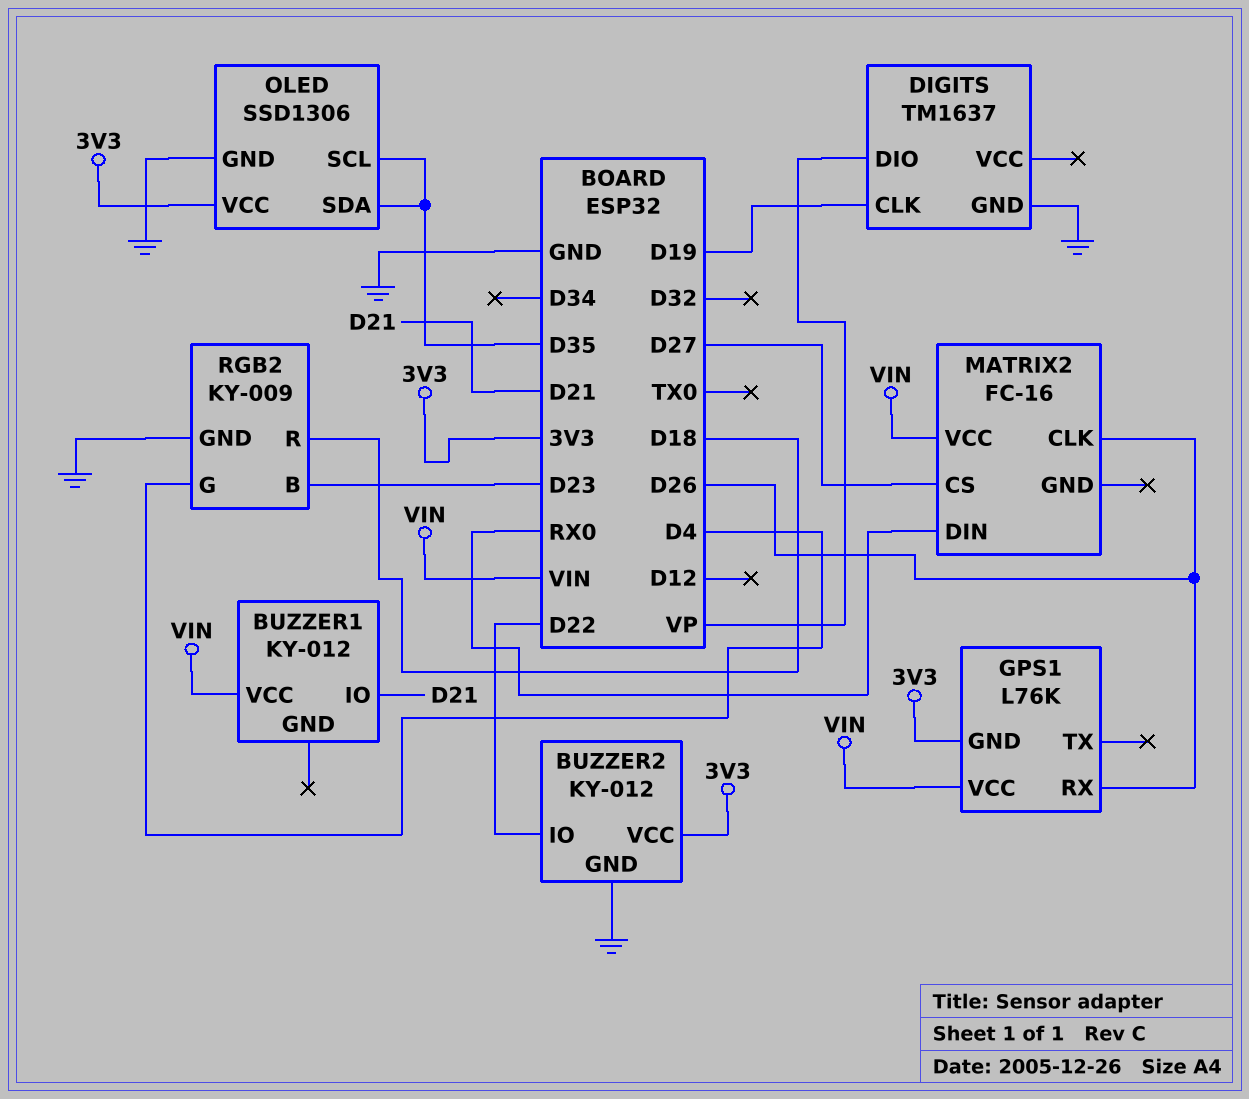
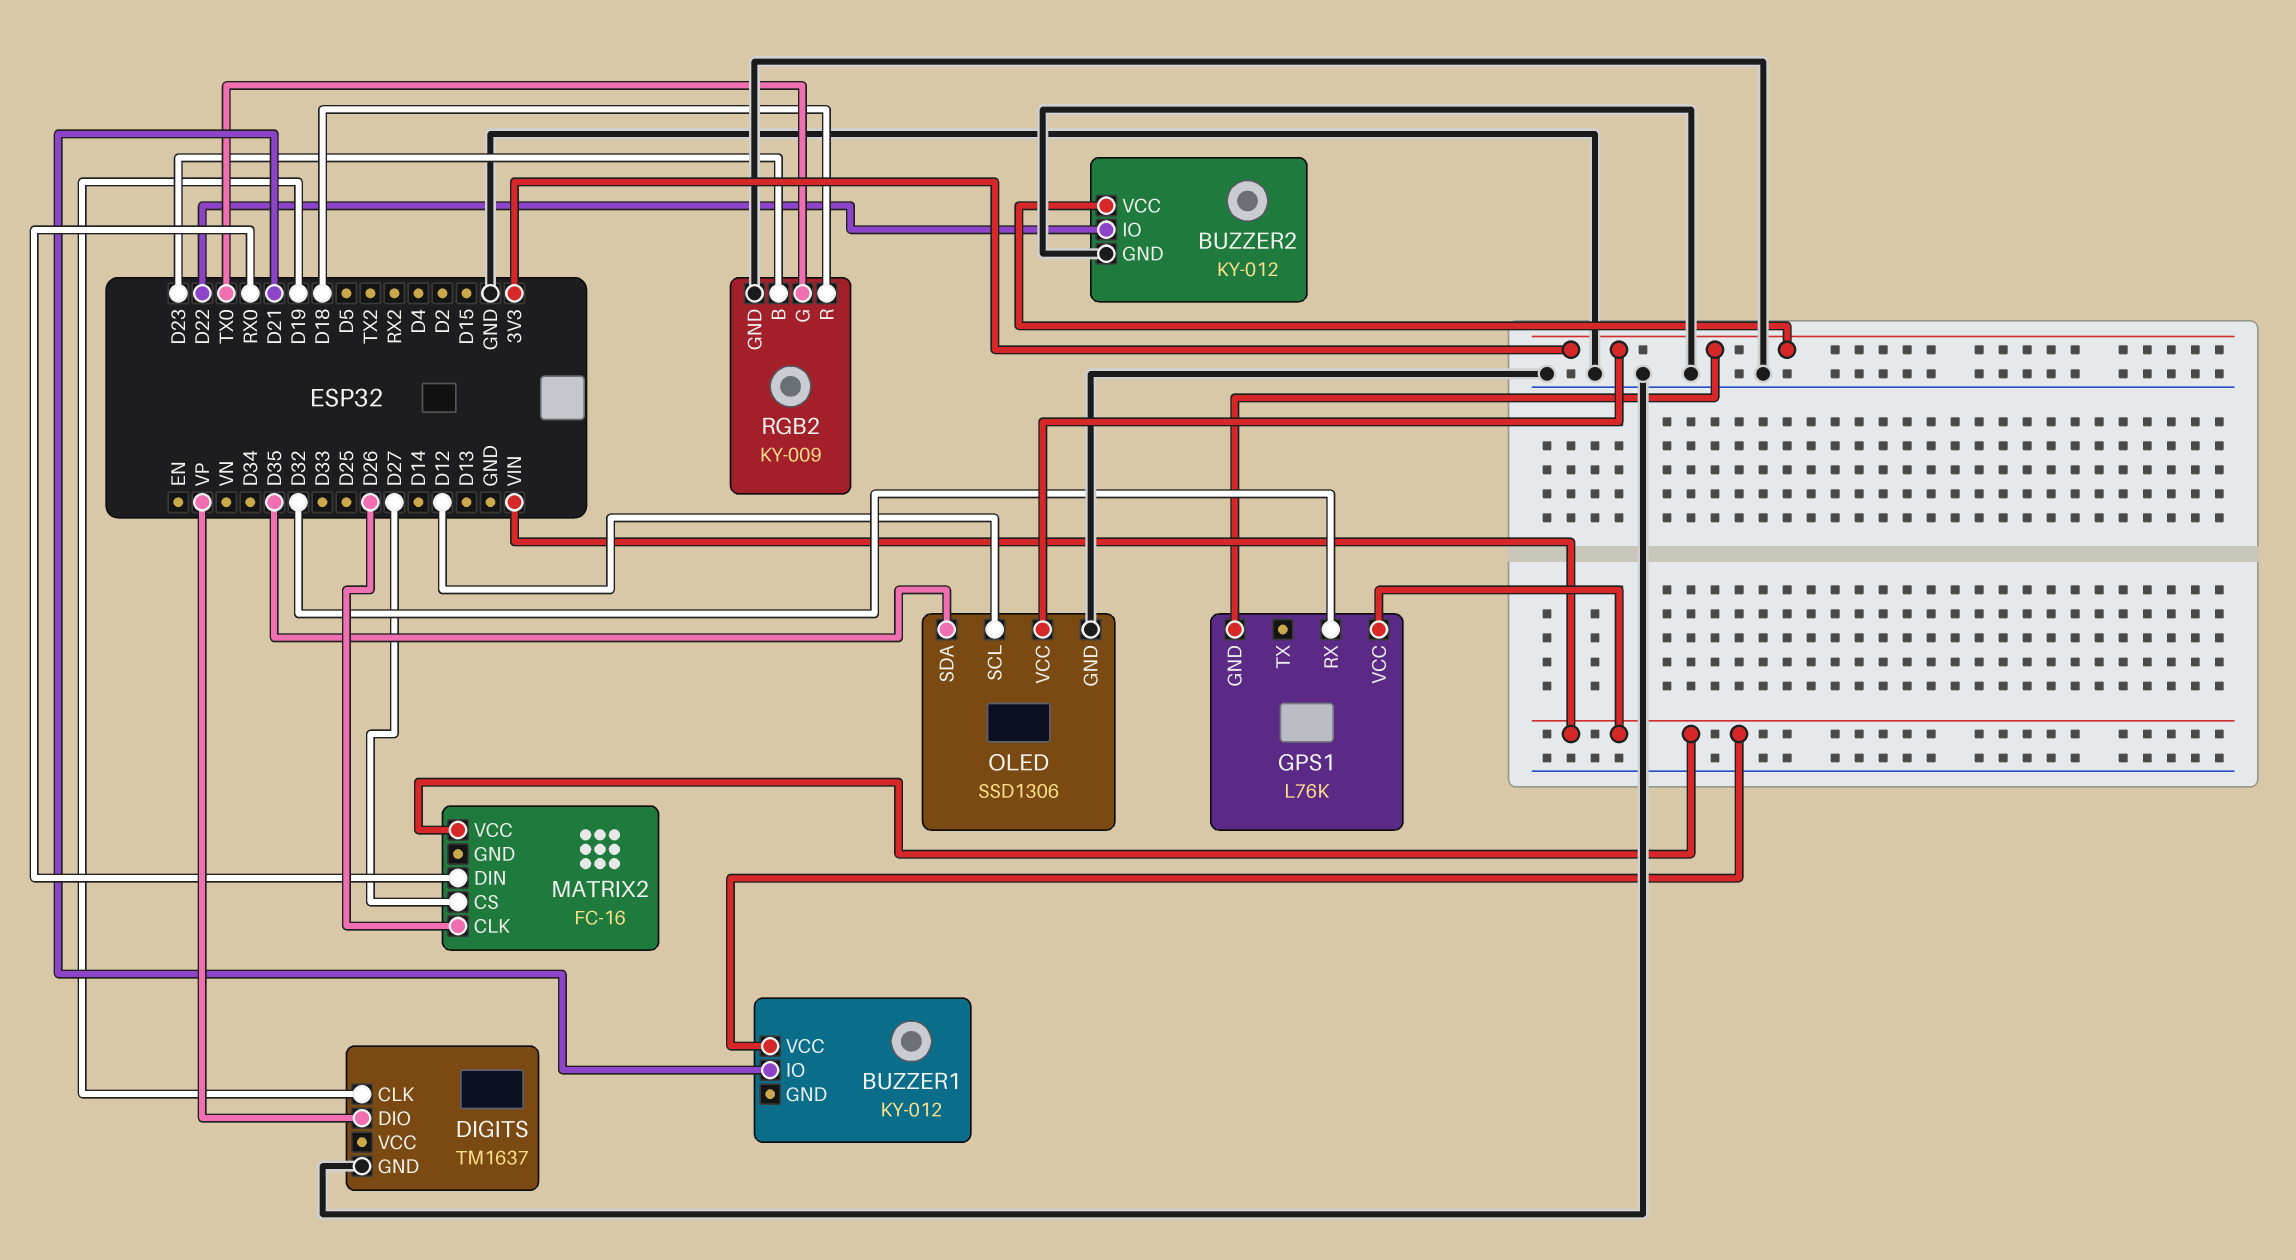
GPS1 pin RX: D26 -> D32
OLED pin SCL: D35 -> D12
RGB2 pin G: D4 -> TX0

